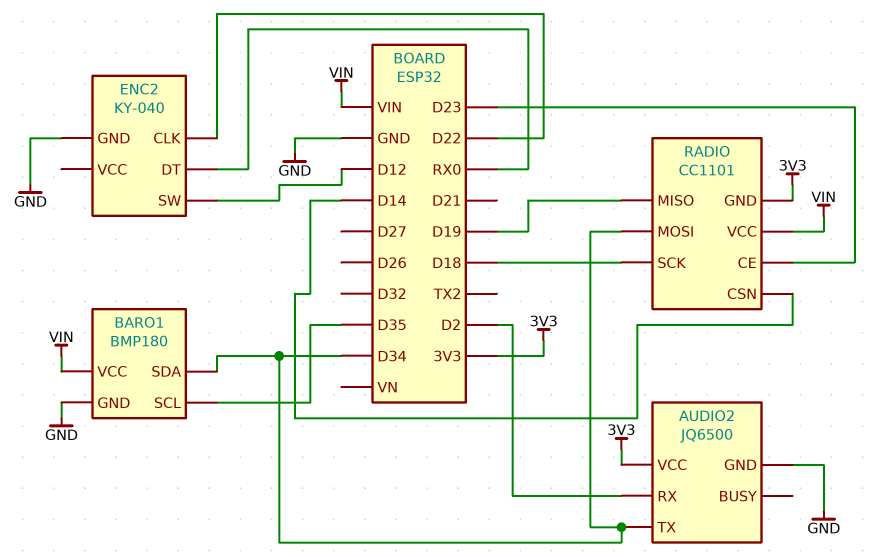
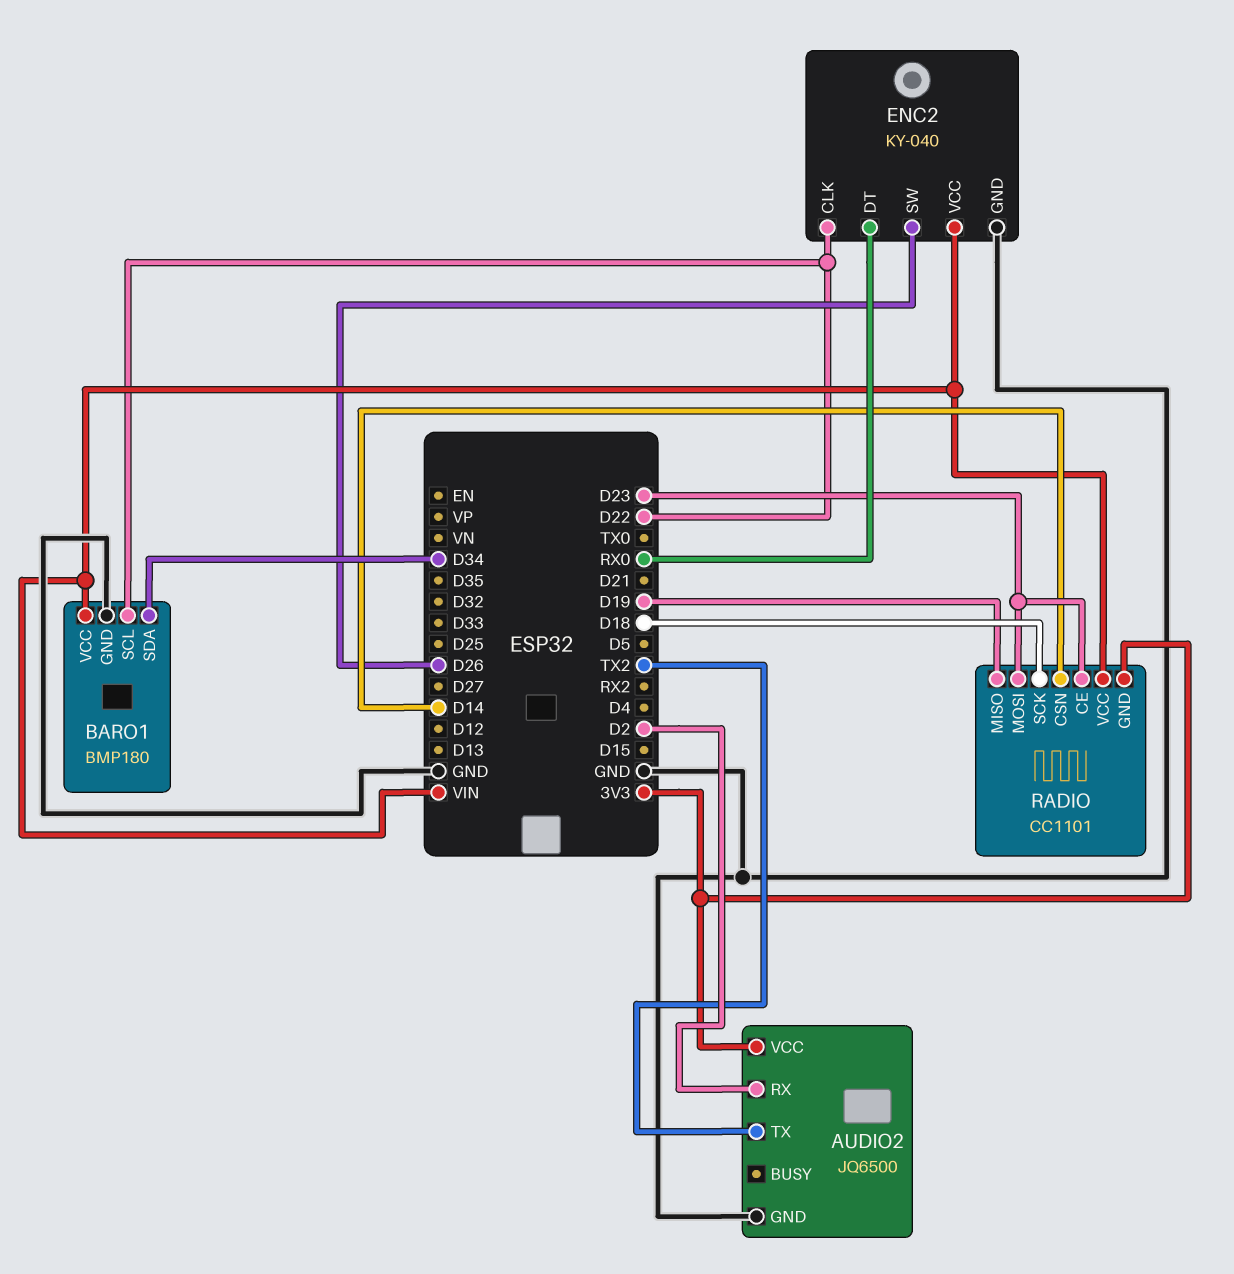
AUDIO2 pin TX: D34 -> TX2
BARO1 pin SCL: D35 -> D22
ENC2 pin SW: D12 -> D26
ENC2 pin VCC: none -> VIN
RADIO pin MOSI: D34 -> D23

